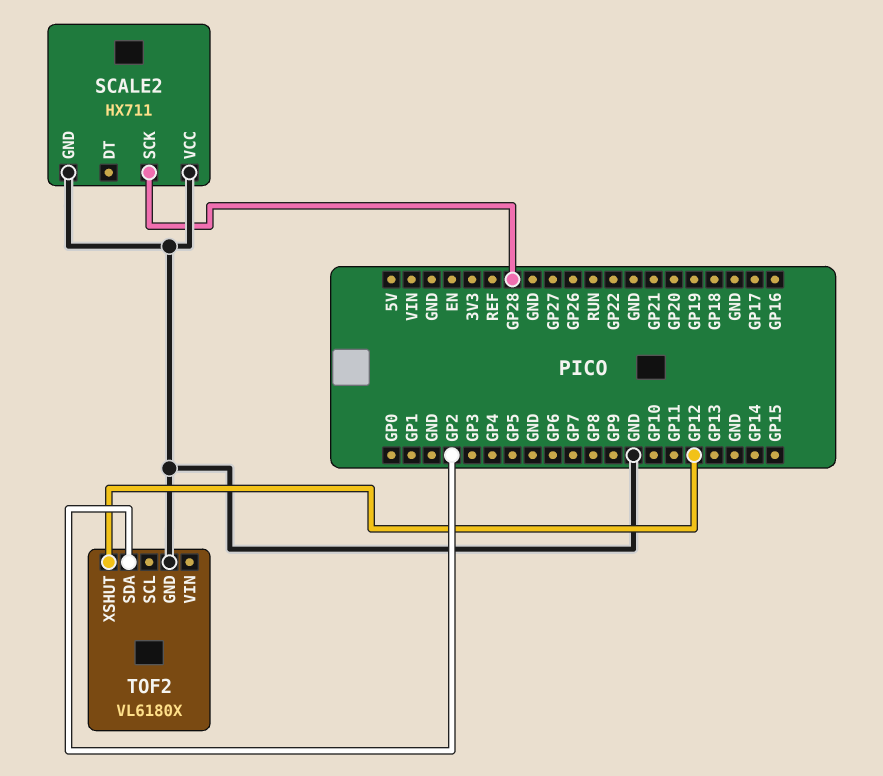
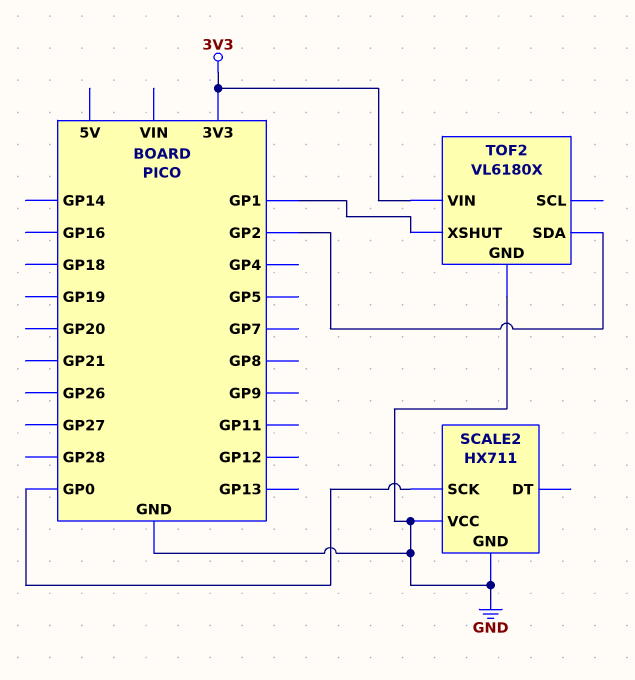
SCALE2 pin SCK: GP28 -> GP0
TOF2 pin VIN: none -> 3V3
TOF2 pin XSHUT: GP12 -> GP1

